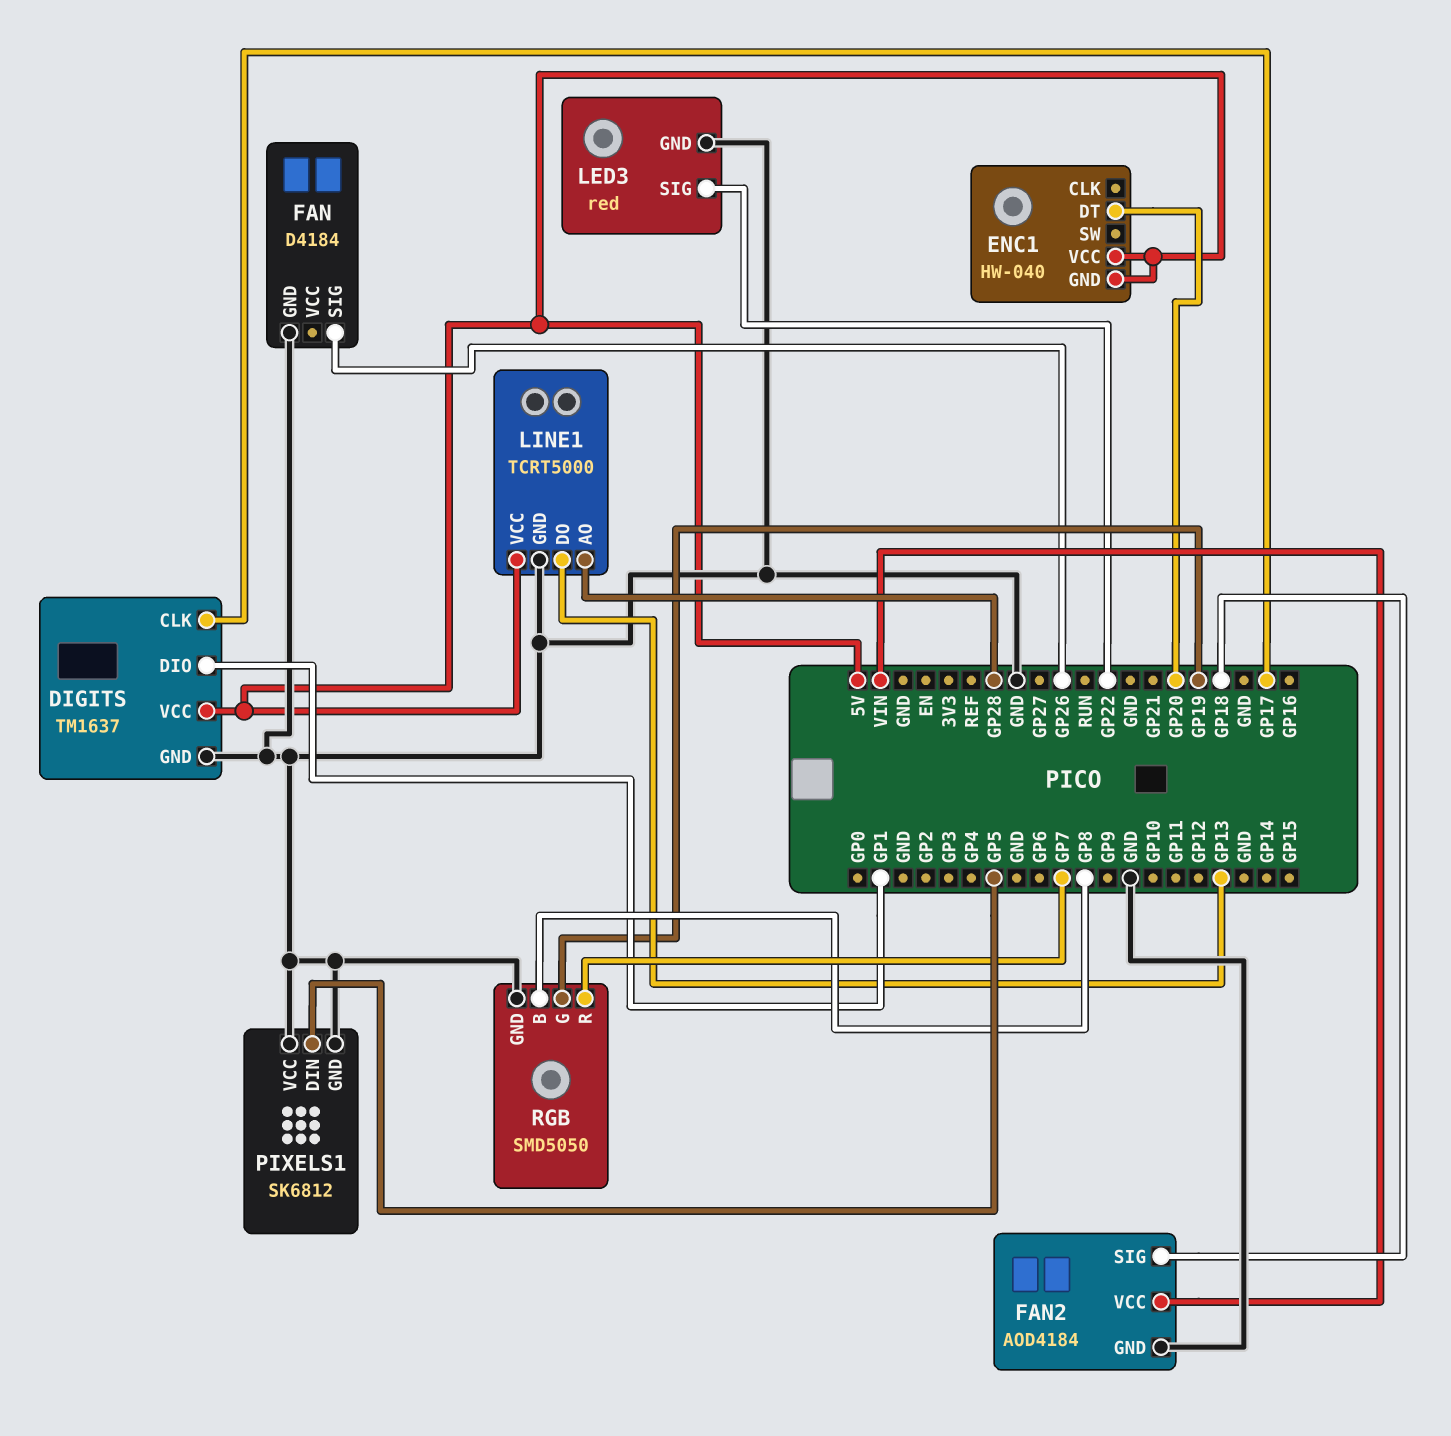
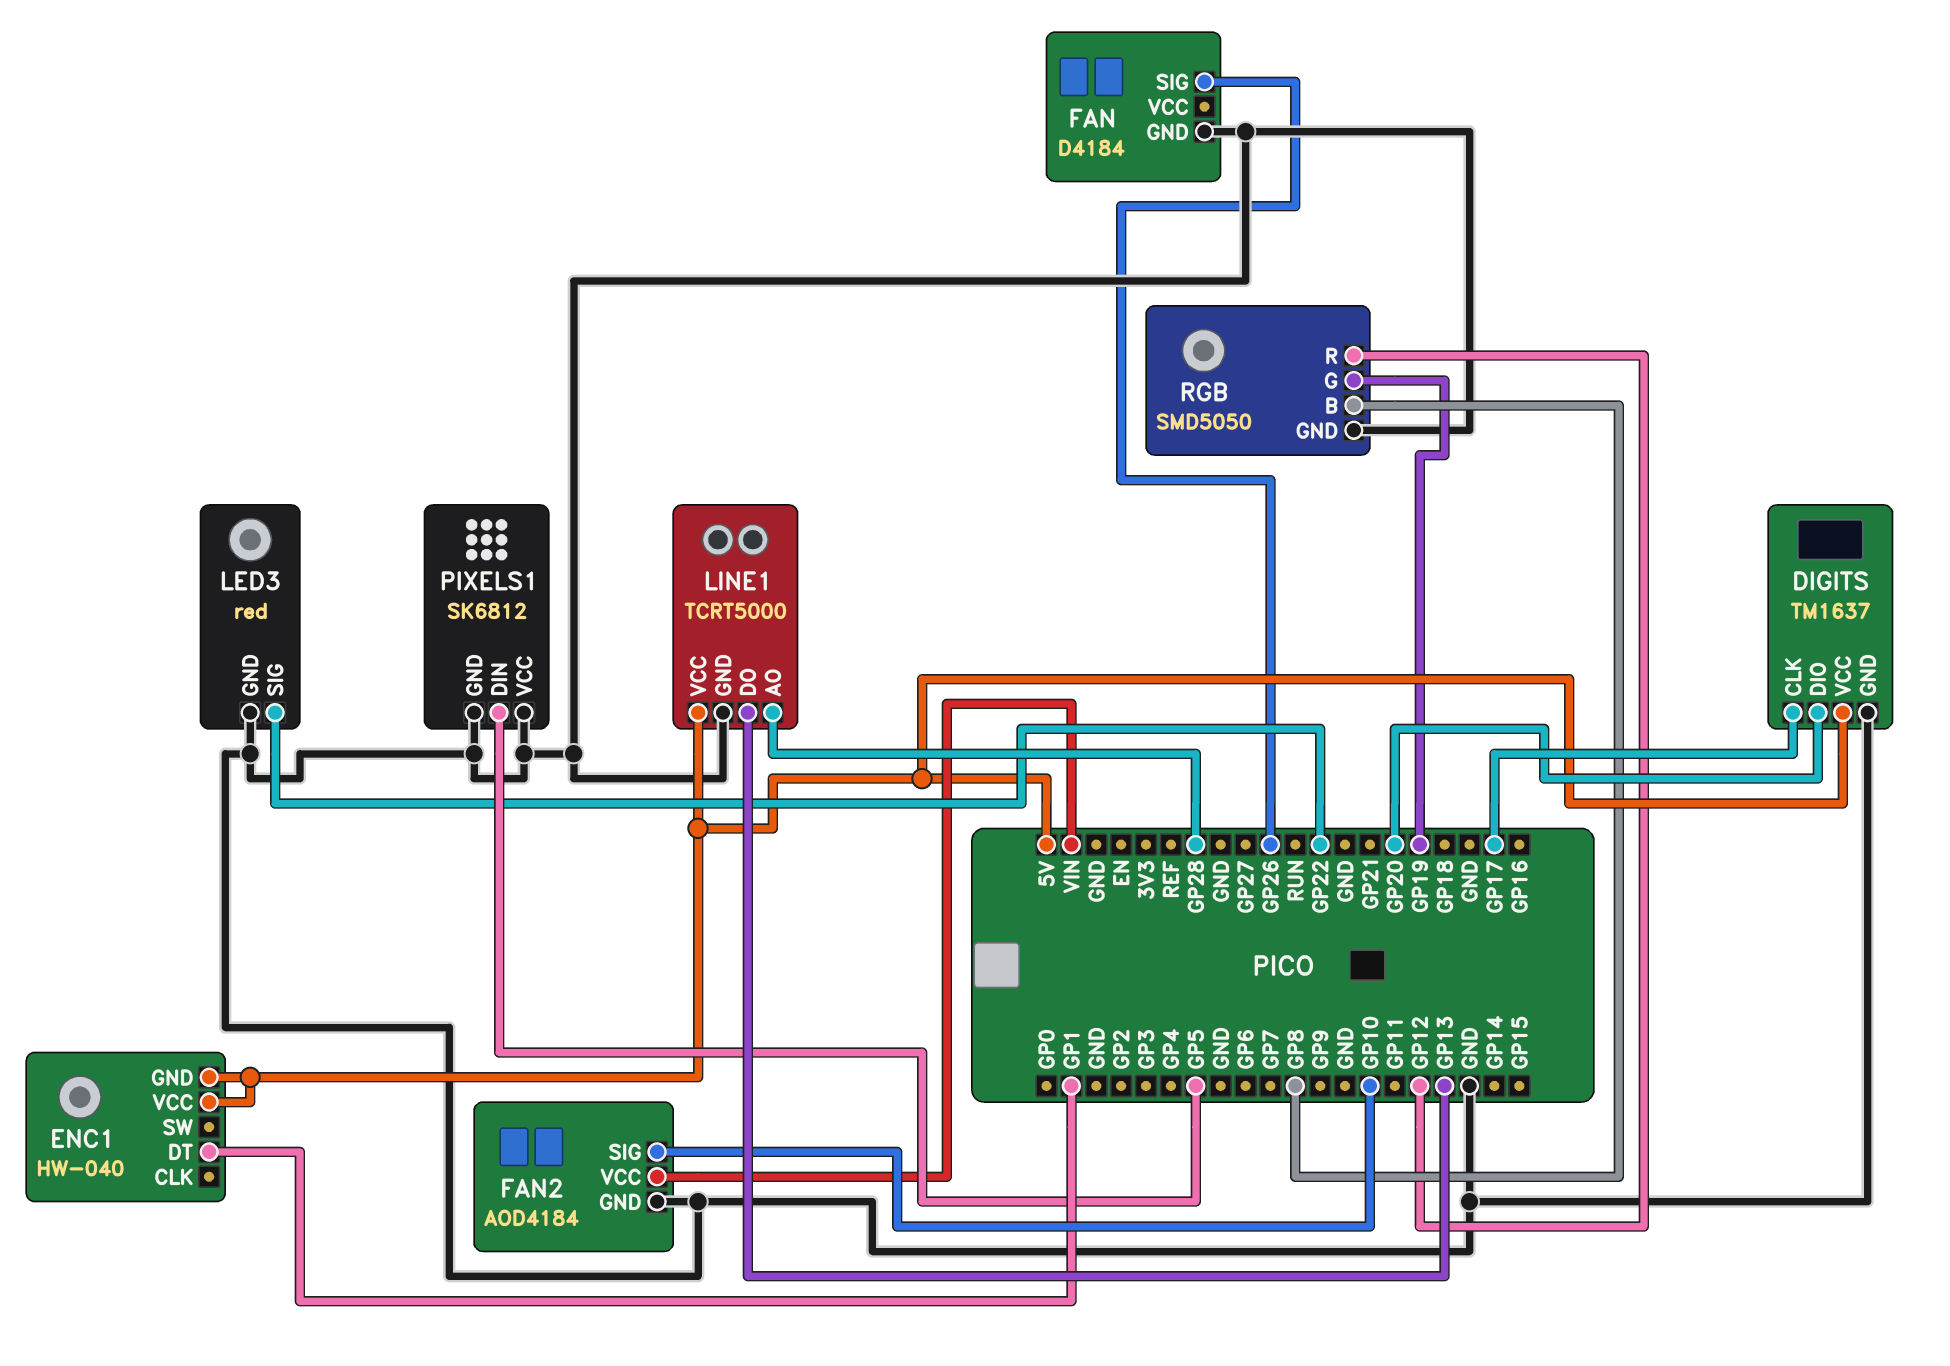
DIGITS pin DIO: GP1 -> GP20
ENC1 pin DT: GP20 -> GP1
FAN2 pin SIG: GP18 -> GP10
RGB pin R: GP7 -> GP12

